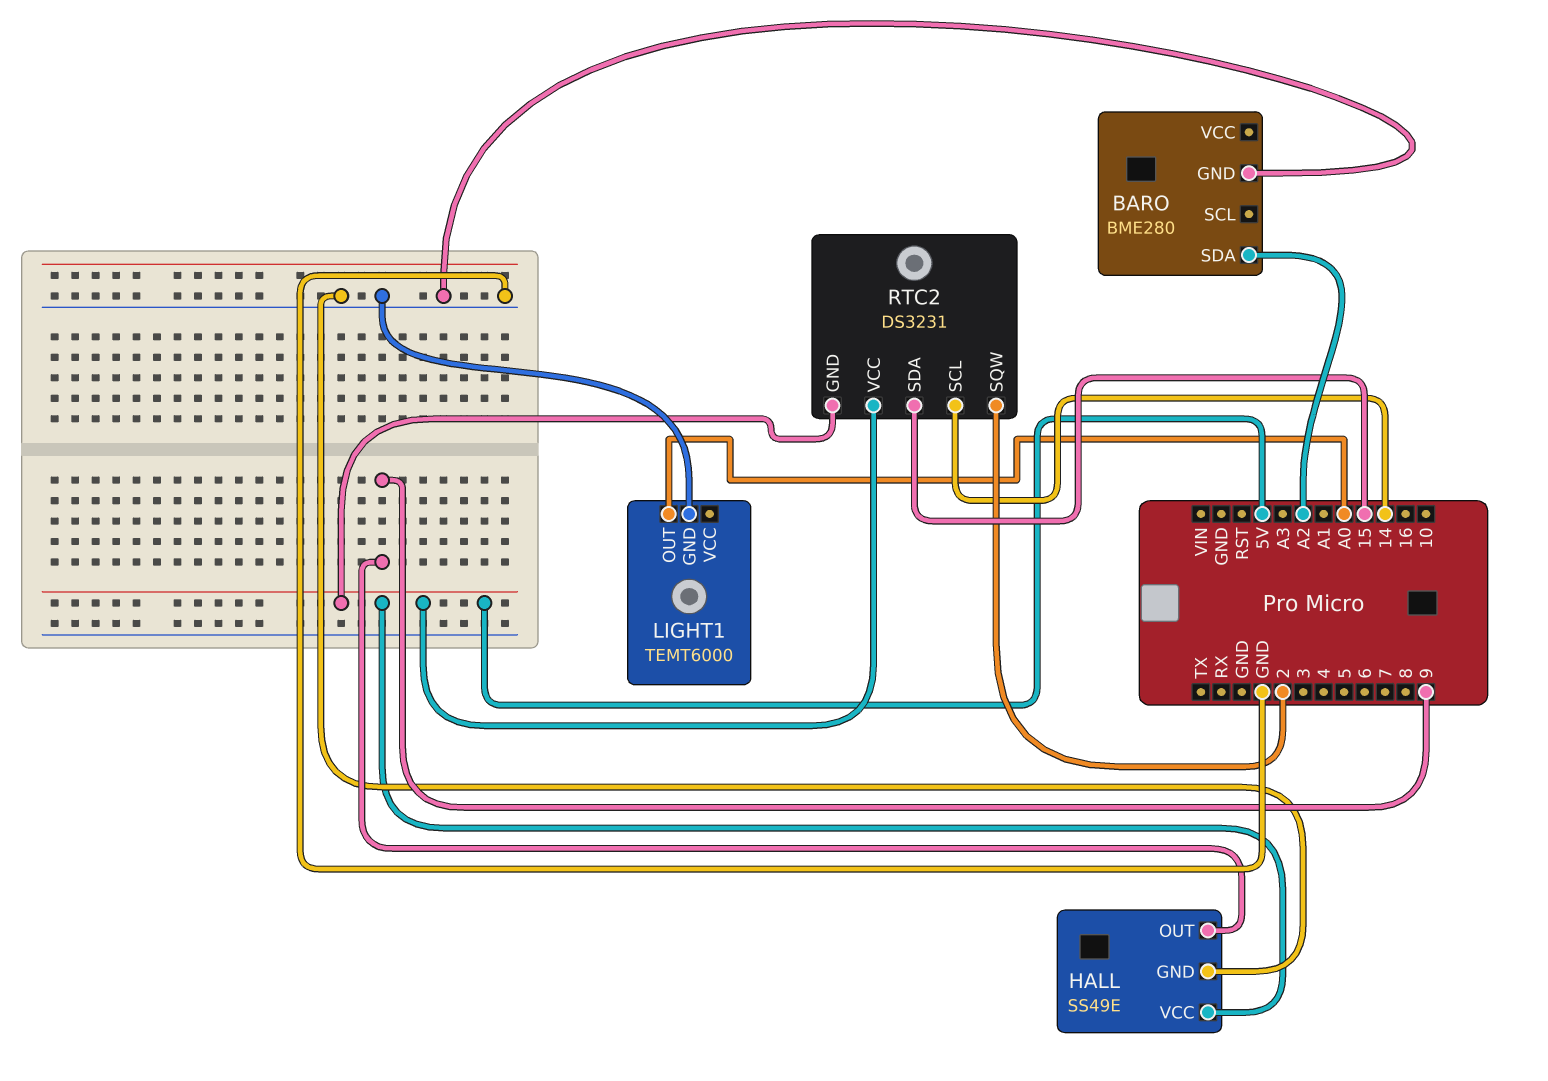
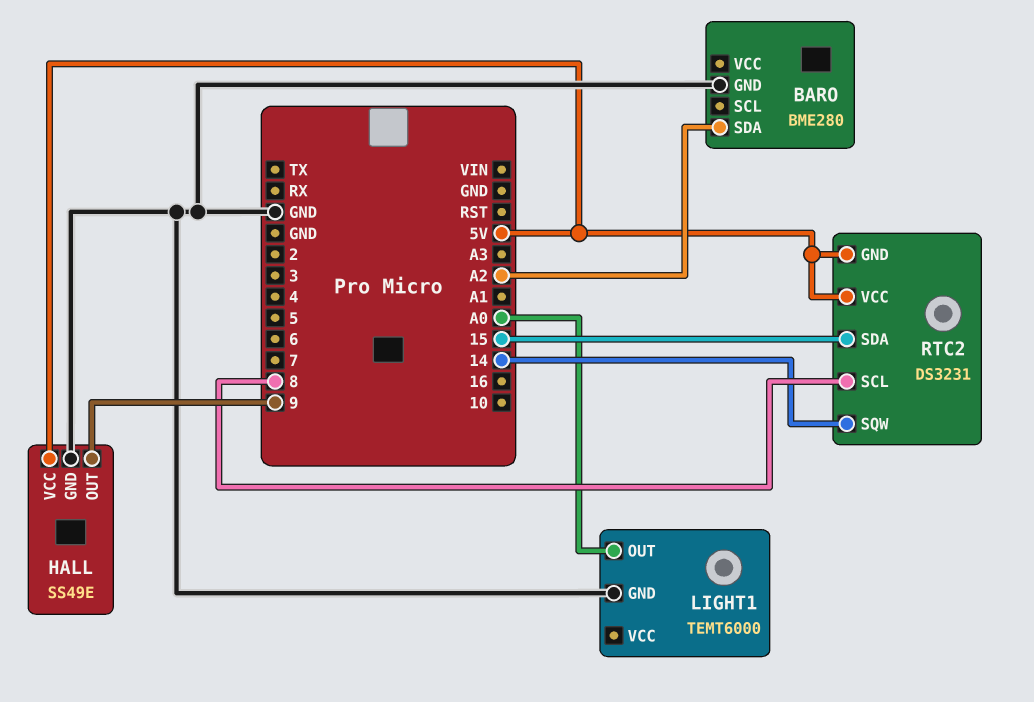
RTC2 pin SCL: 14 -> 8
RTC2 pin SQW: 2 -> 14

